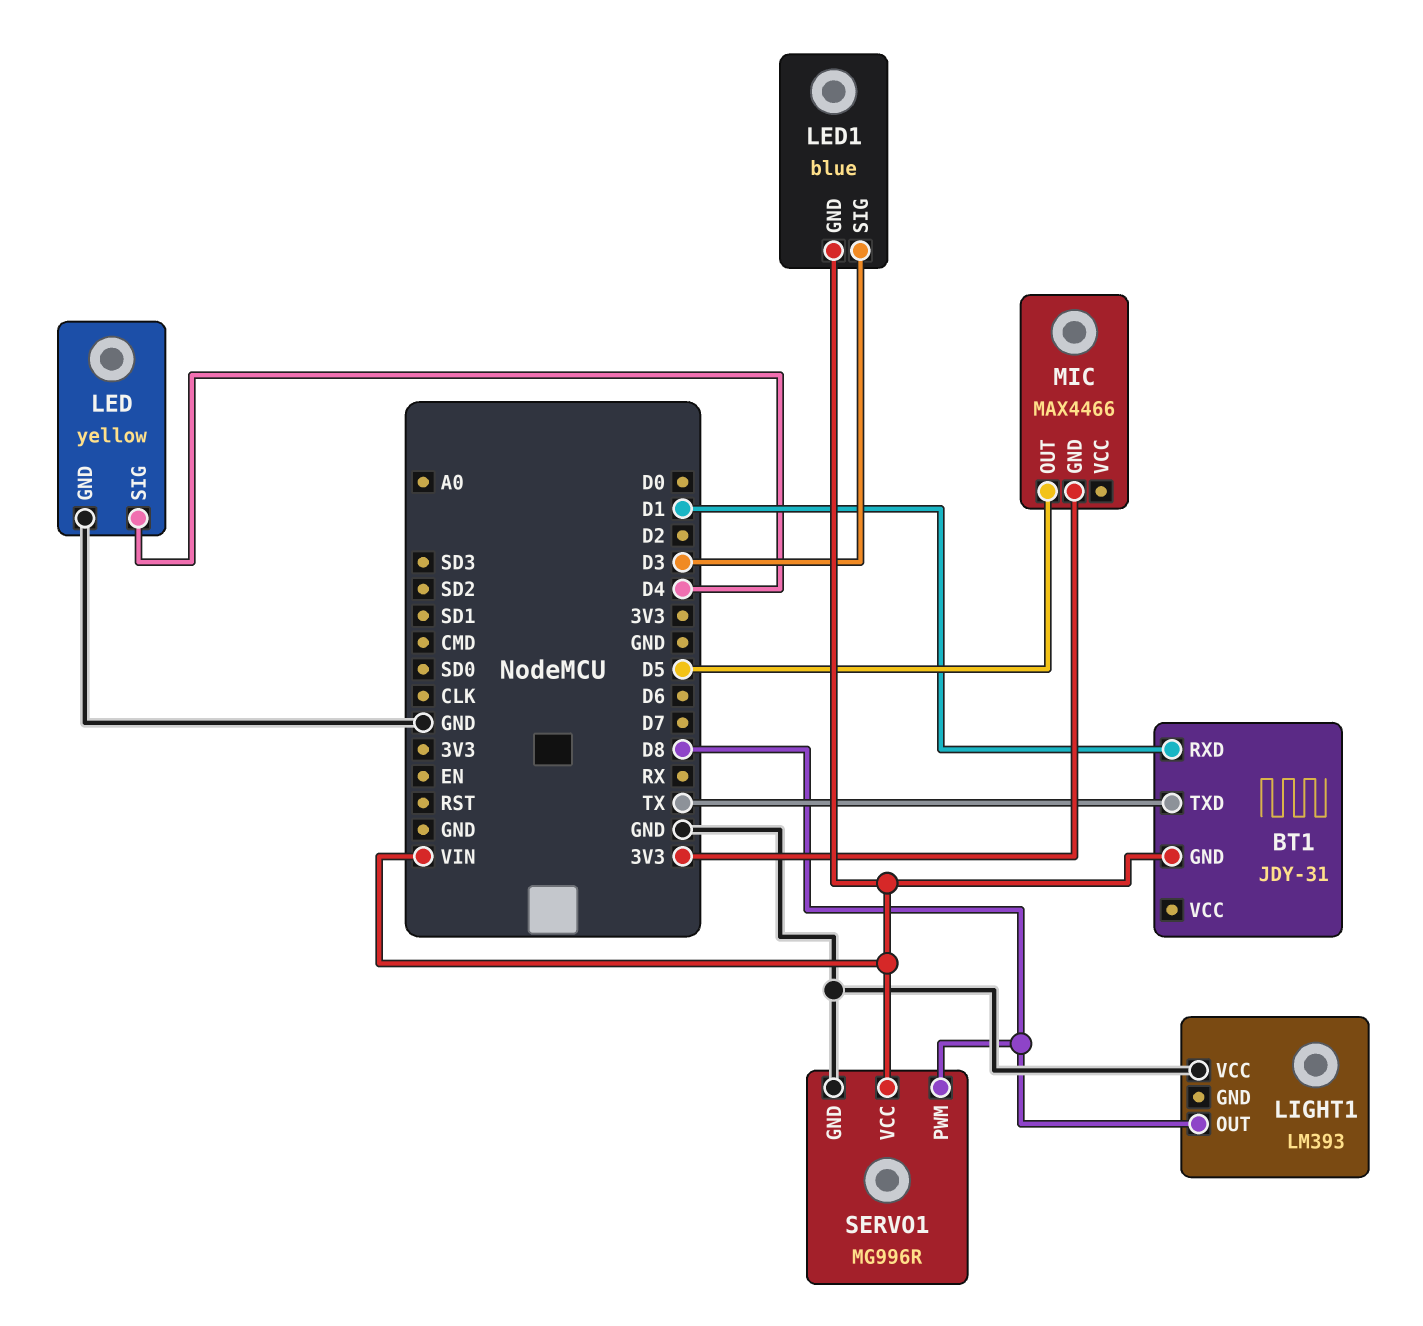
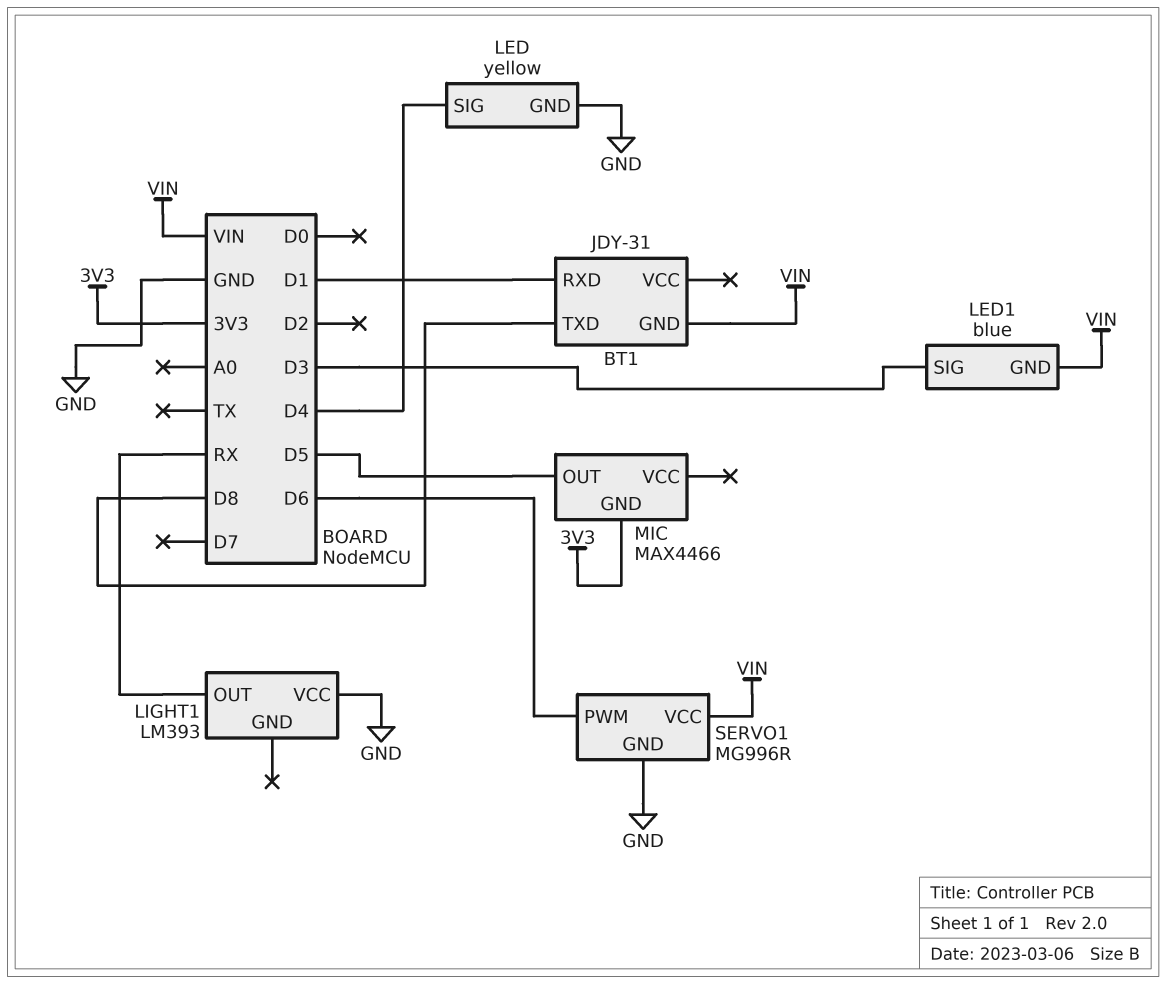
BT1 pin TXD: TX -> D8
LIGHT1 pin OUT: D8 -> RX
SERVO1 pin PWM: D8 -> D6

